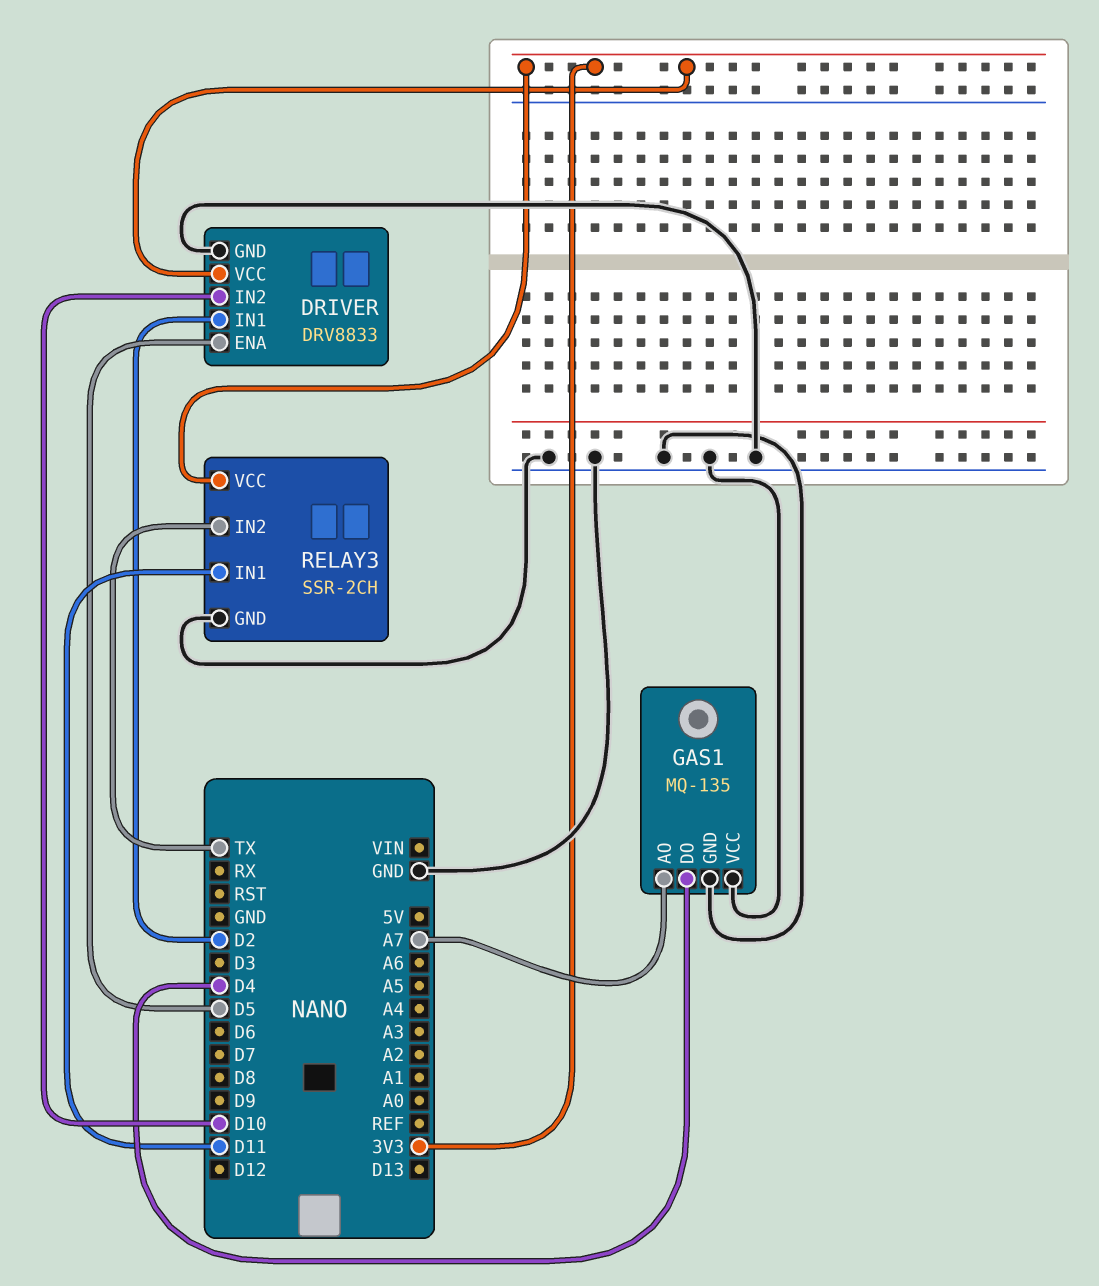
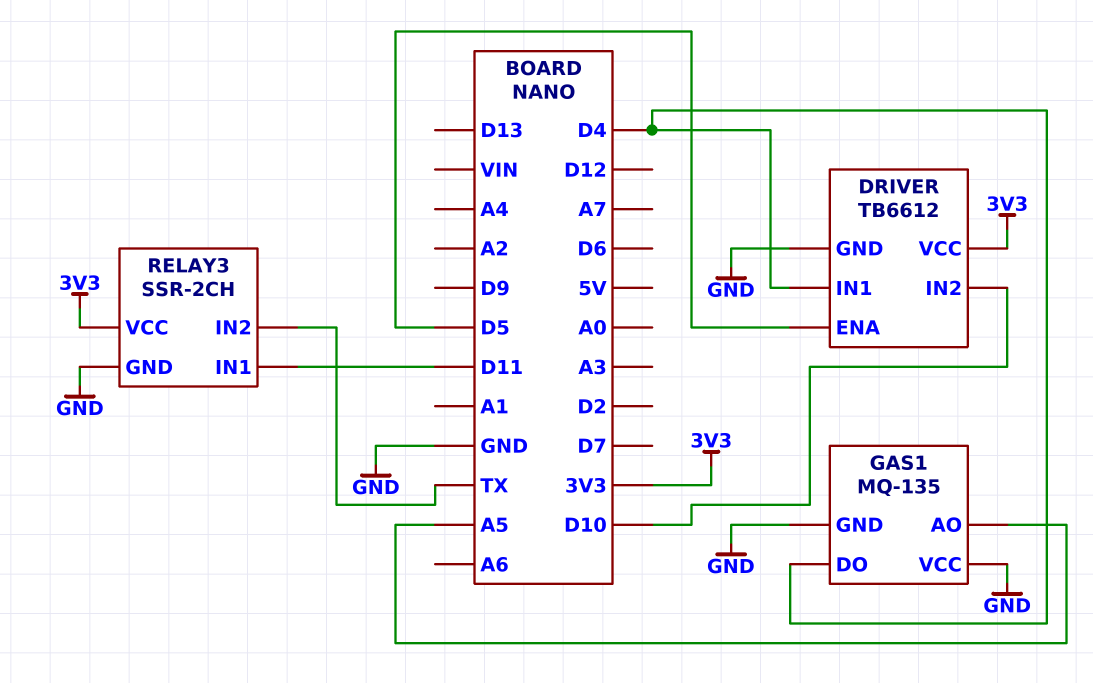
DRIVER: DRV8833 -> TB6612
DRIVER pin IN1: D2 -> D4
GAS1 pin AO: A7 -> A5

